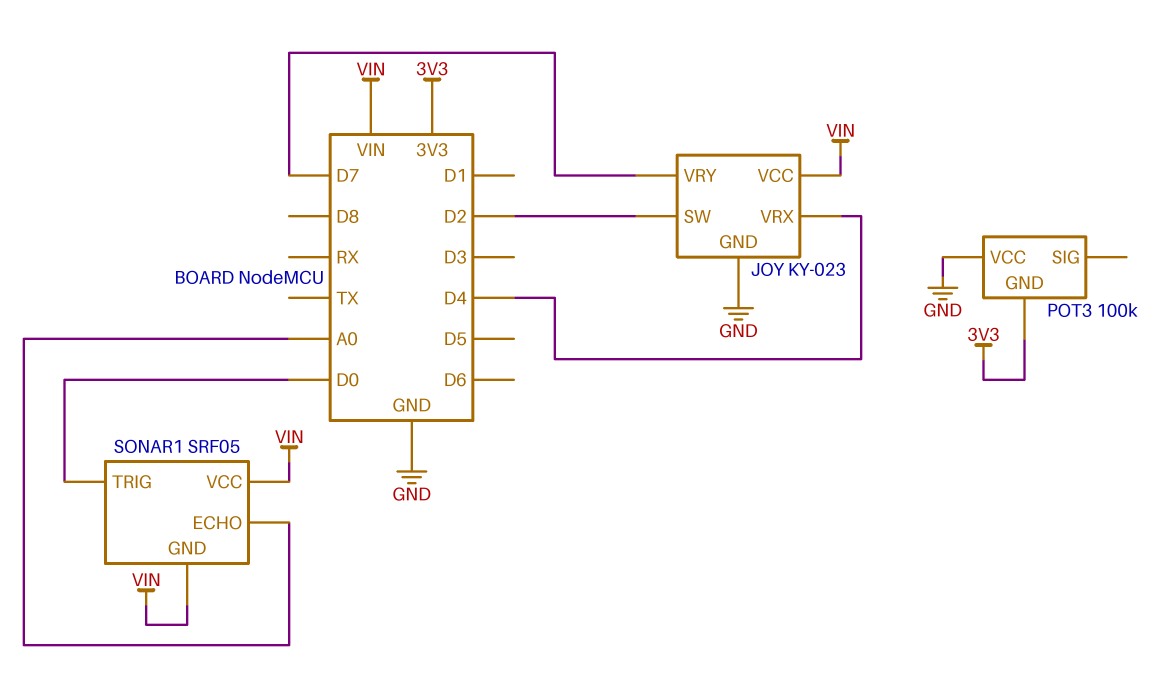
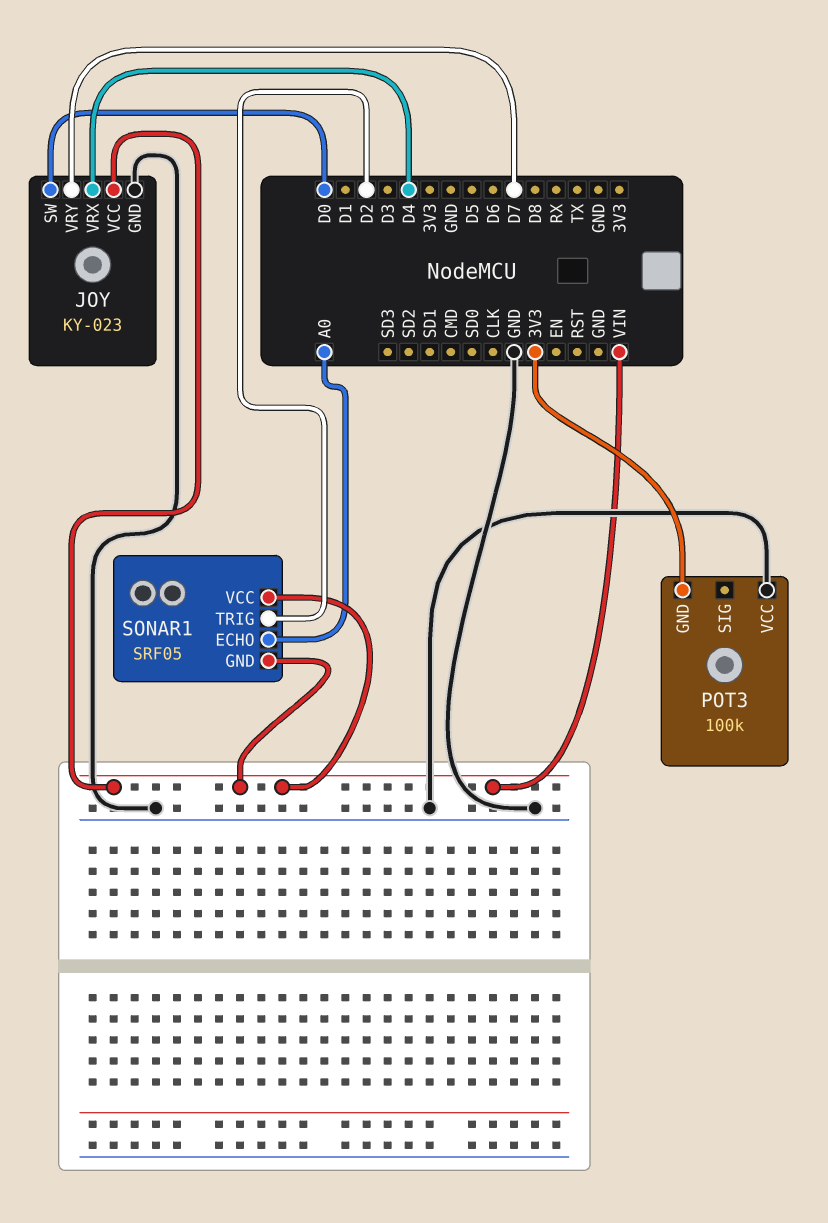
JOY pin SW: D2 -> D0
SONAR1 pin TRIG: D0 -> D2

